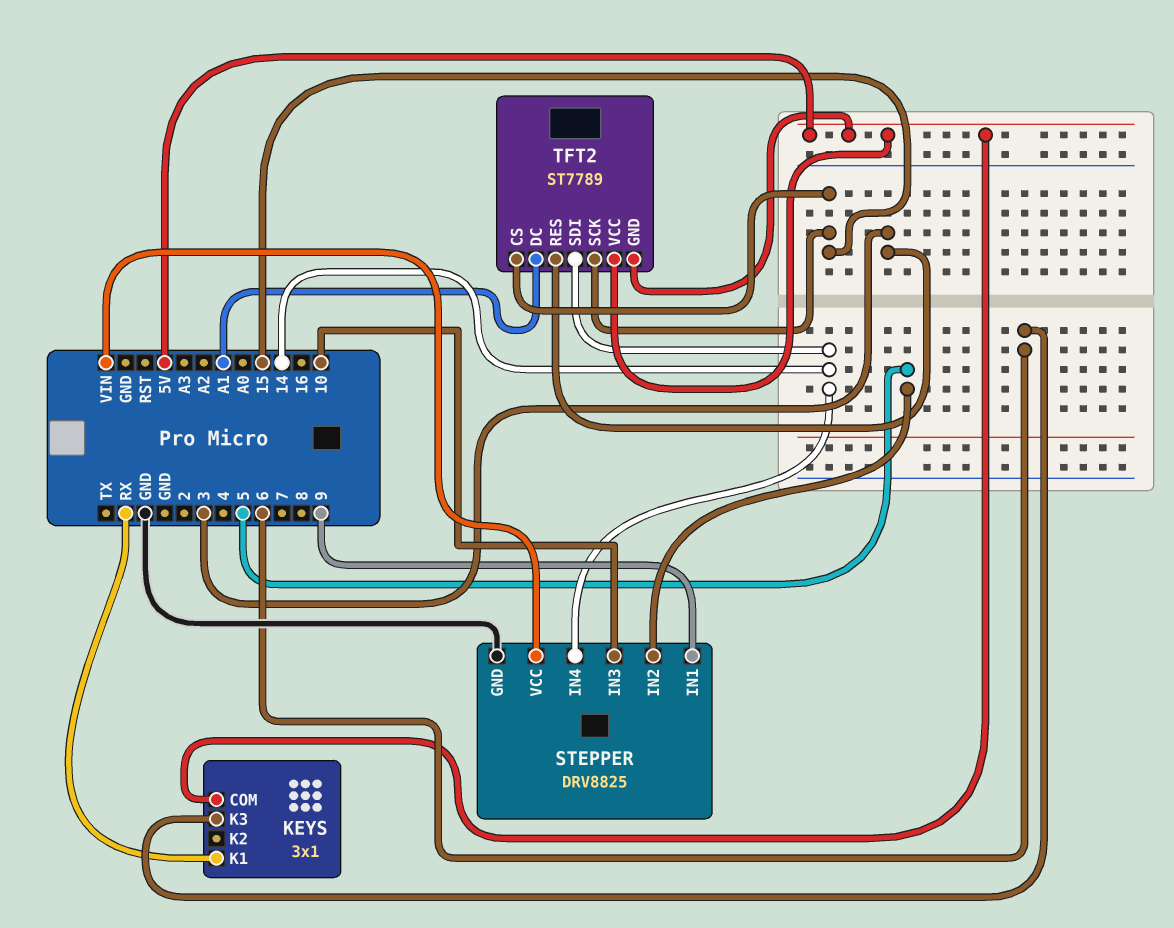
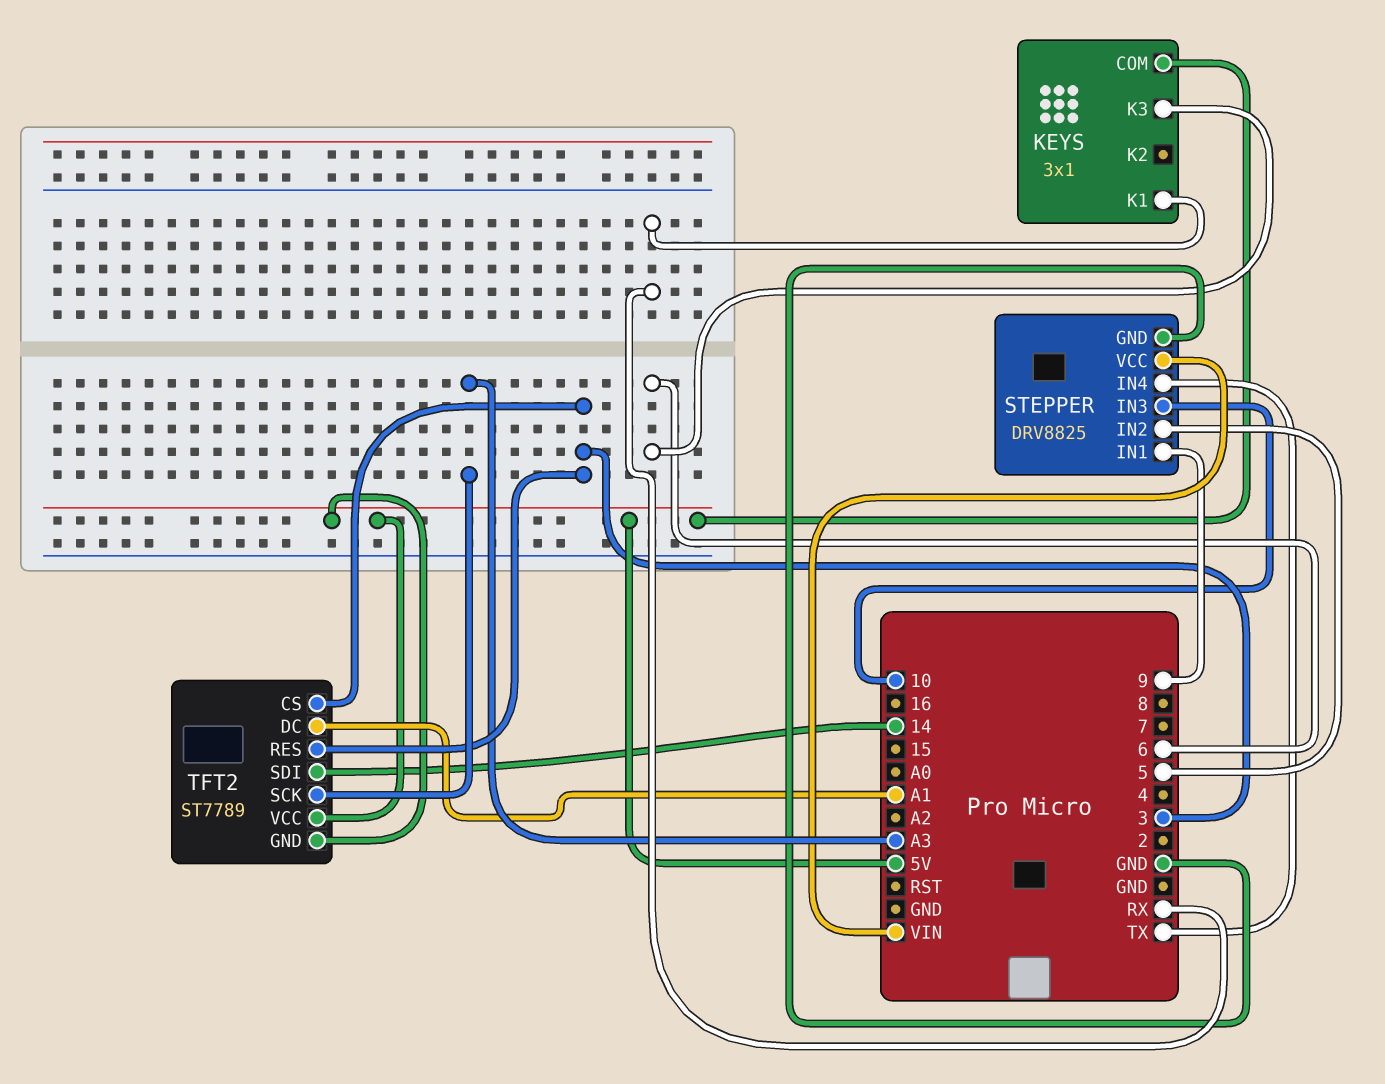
STEPPER pin IN4: 14 -> TX
TFT2 pin CS: 15 -> 3
TFT2 pin SCK: 15 -> A3

